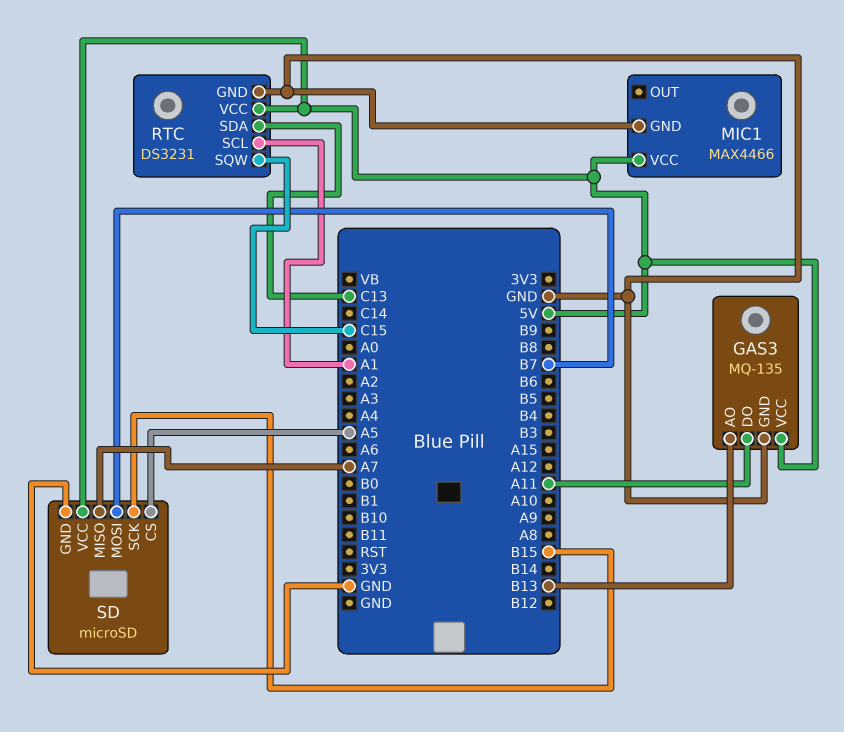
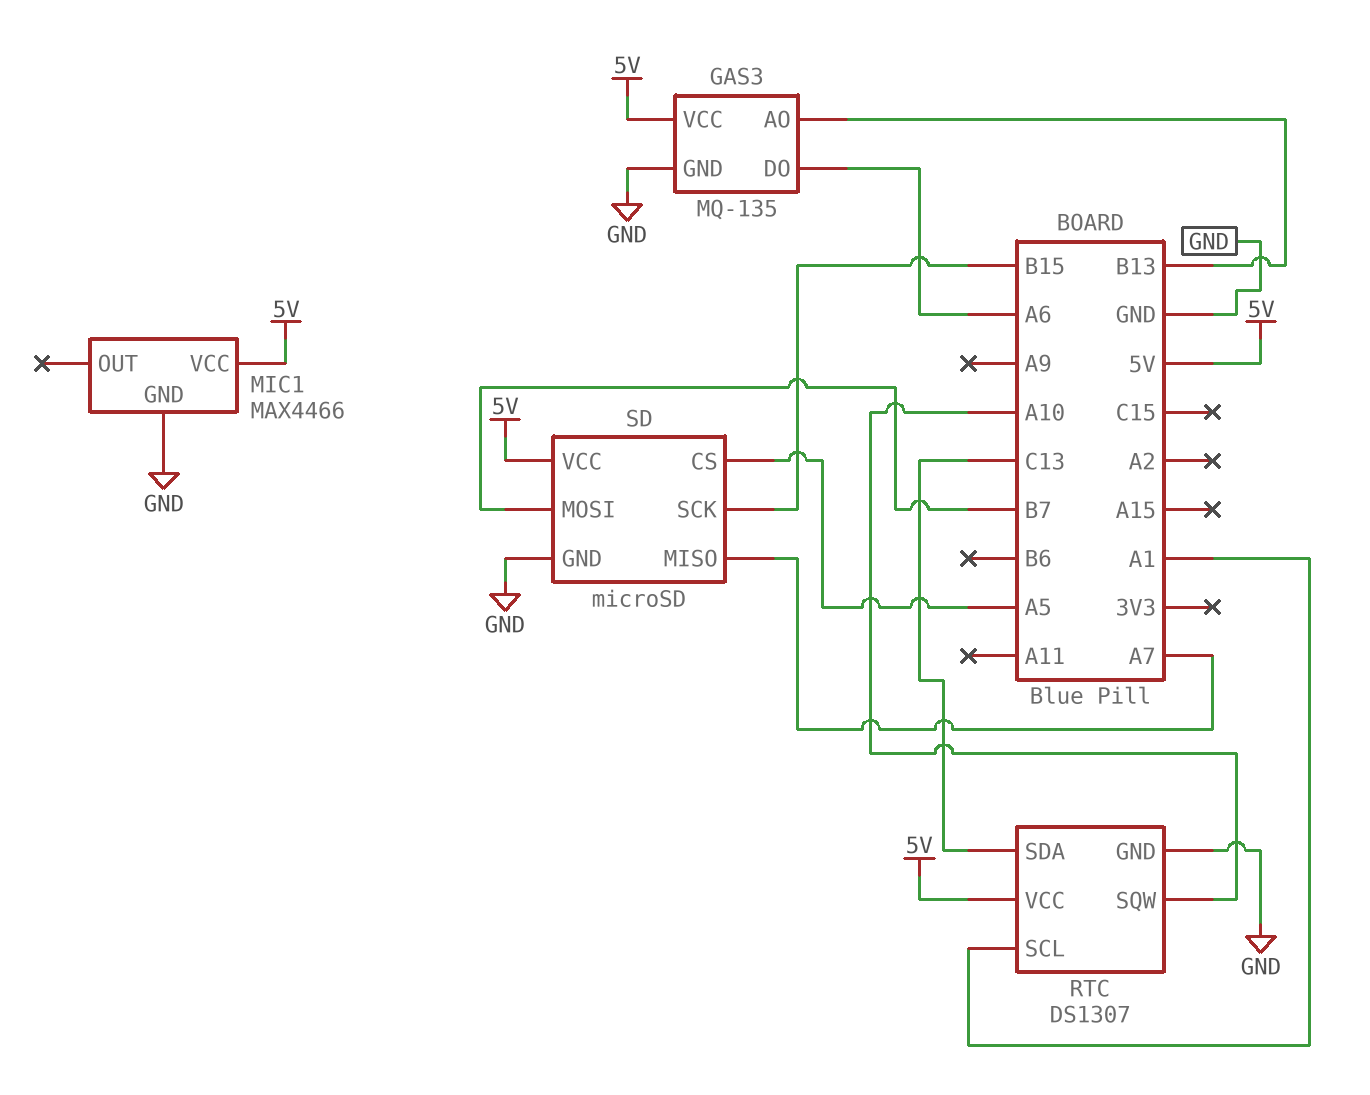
GAS3 pin DO: A11 -> A6
RTC: DS3231 -> DS1307
RTC pin SQW: C15 -> A10

